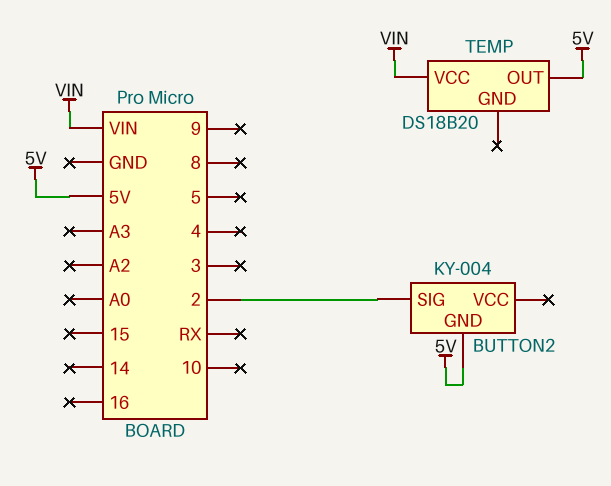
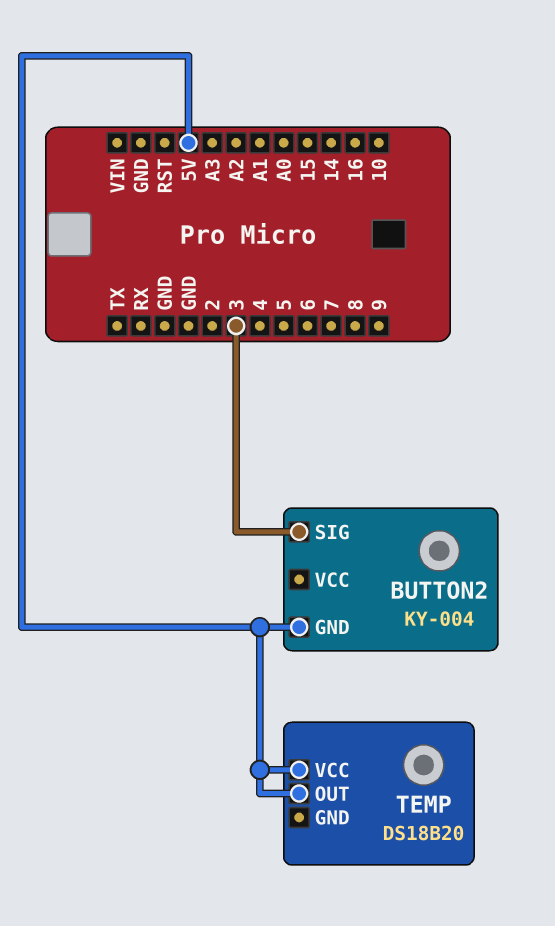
BUTTON2 pin SIG: 2 -> 3
TEMP pin VCC: VIN -> 5V

